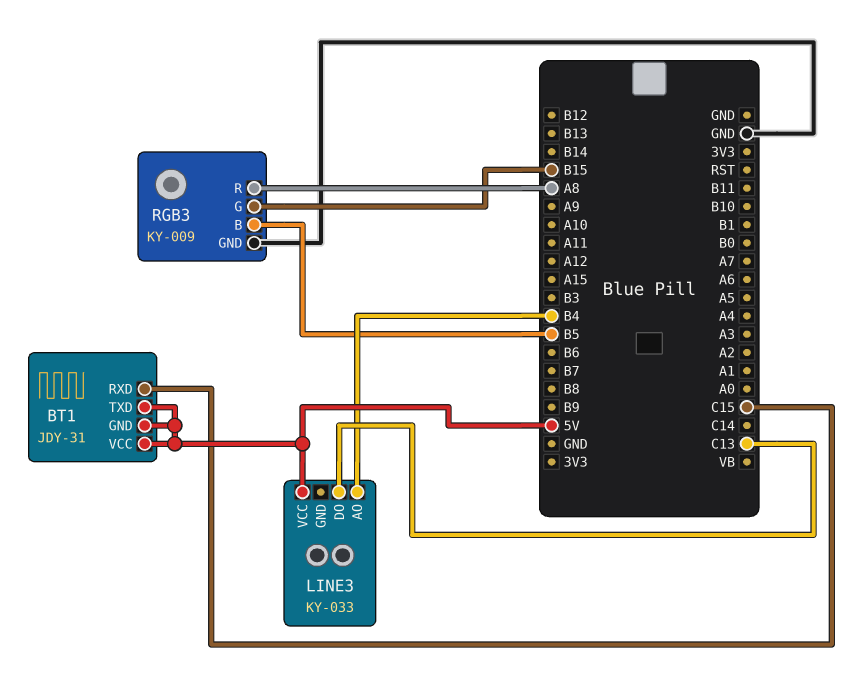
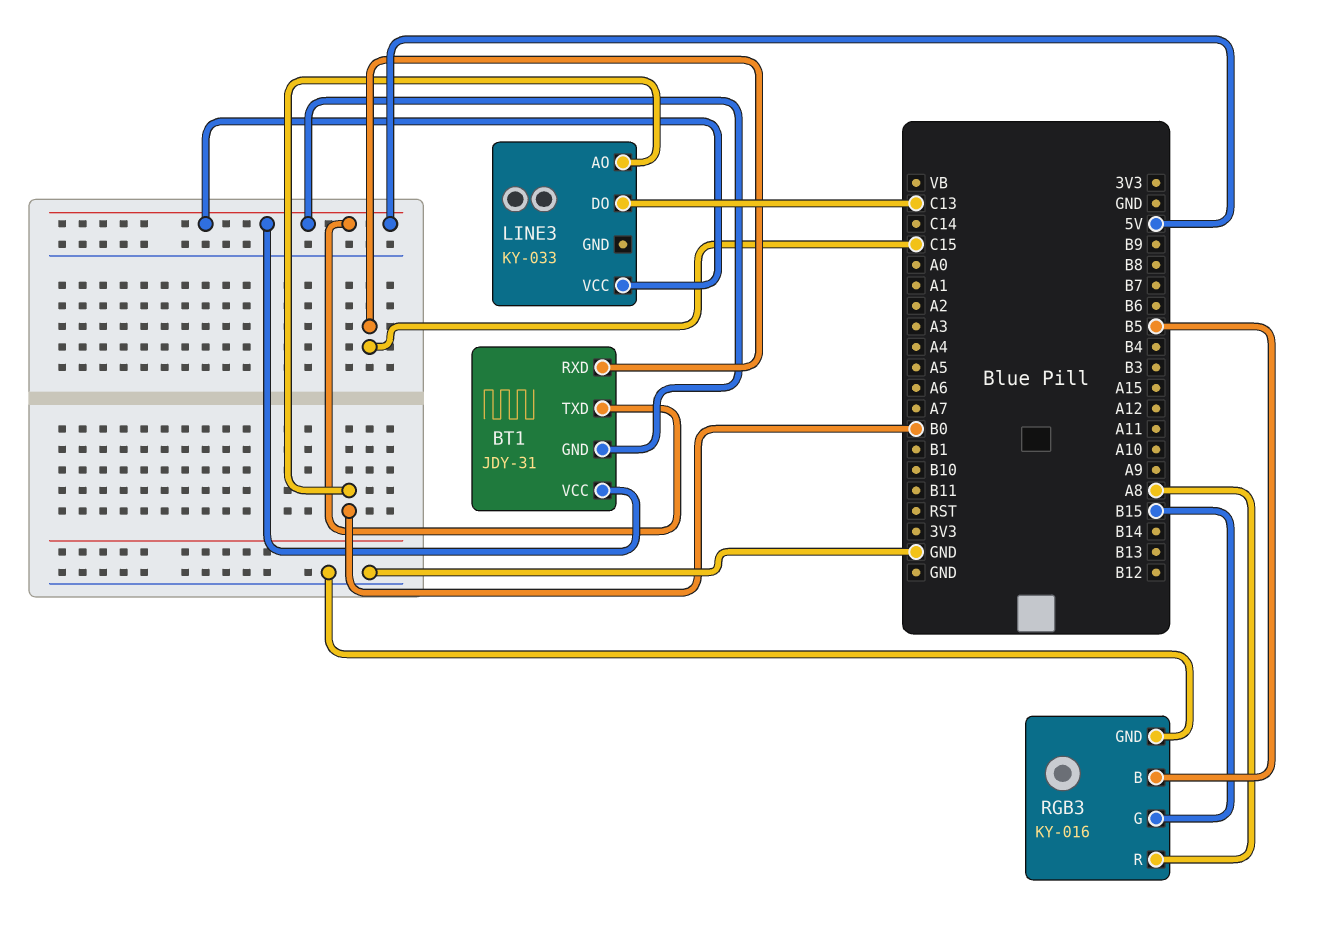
LINE3 pin AO: B4 -> B0
RGB3: KY-009 -> KY-016

